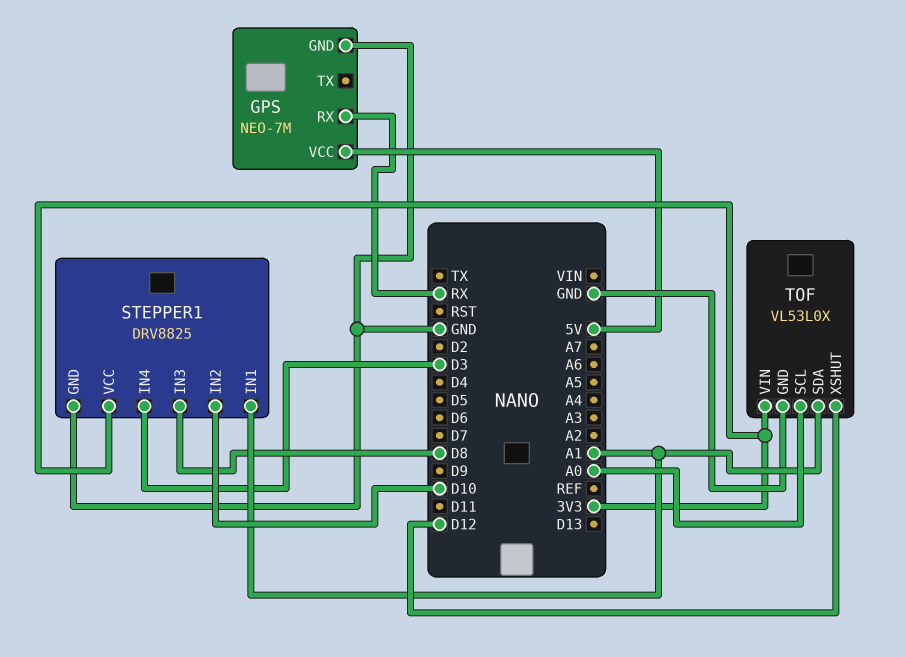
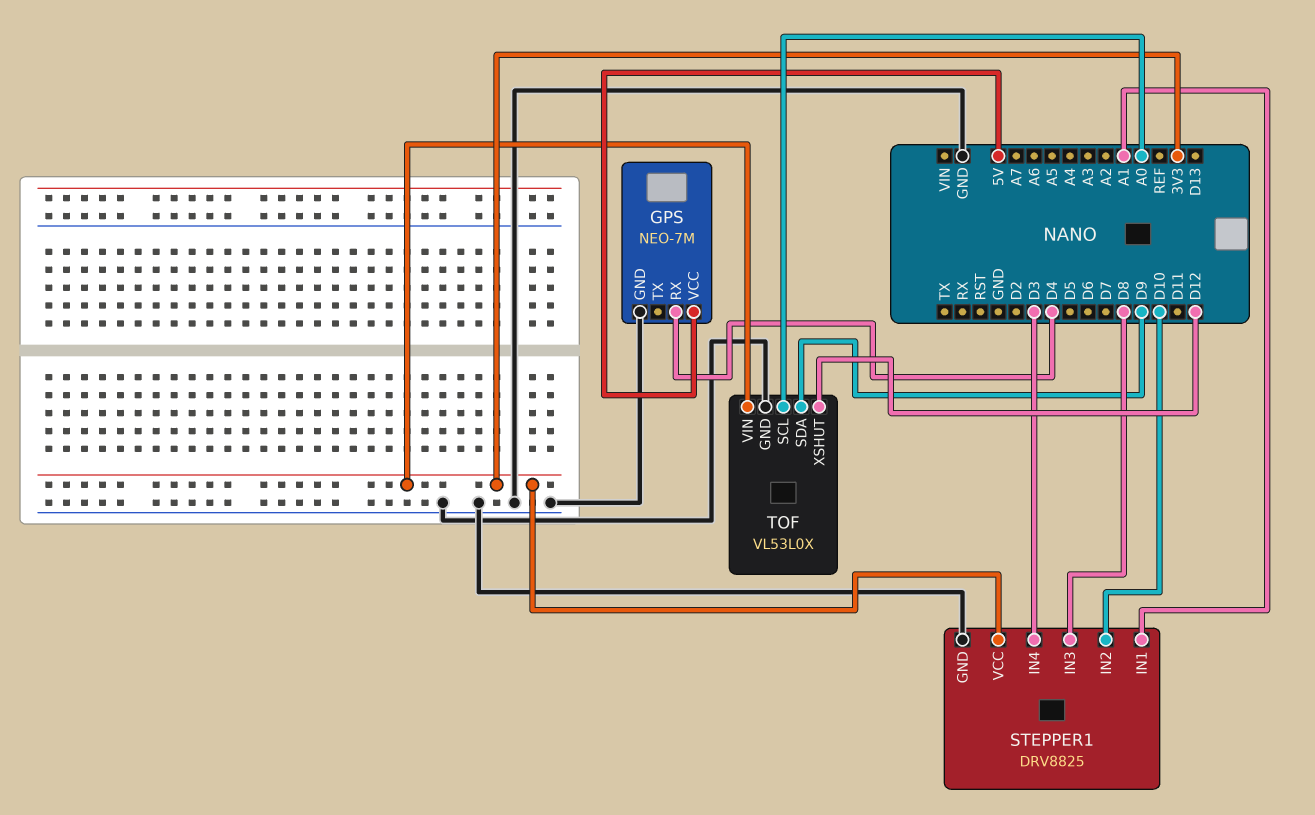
GPS pin RX: RX -> D4
TOF pin SDA: A1 -> D9

